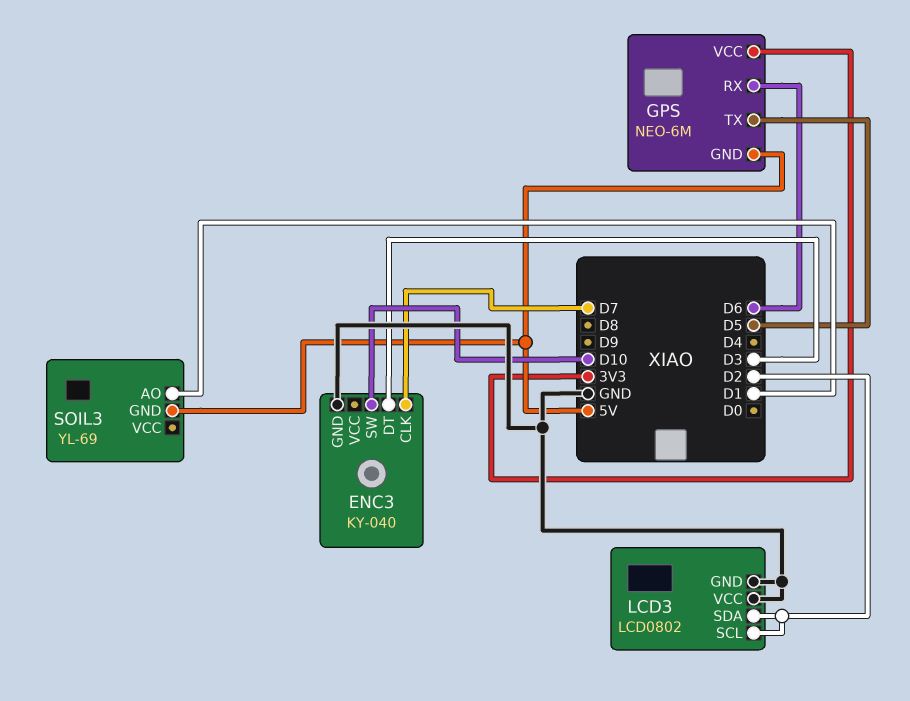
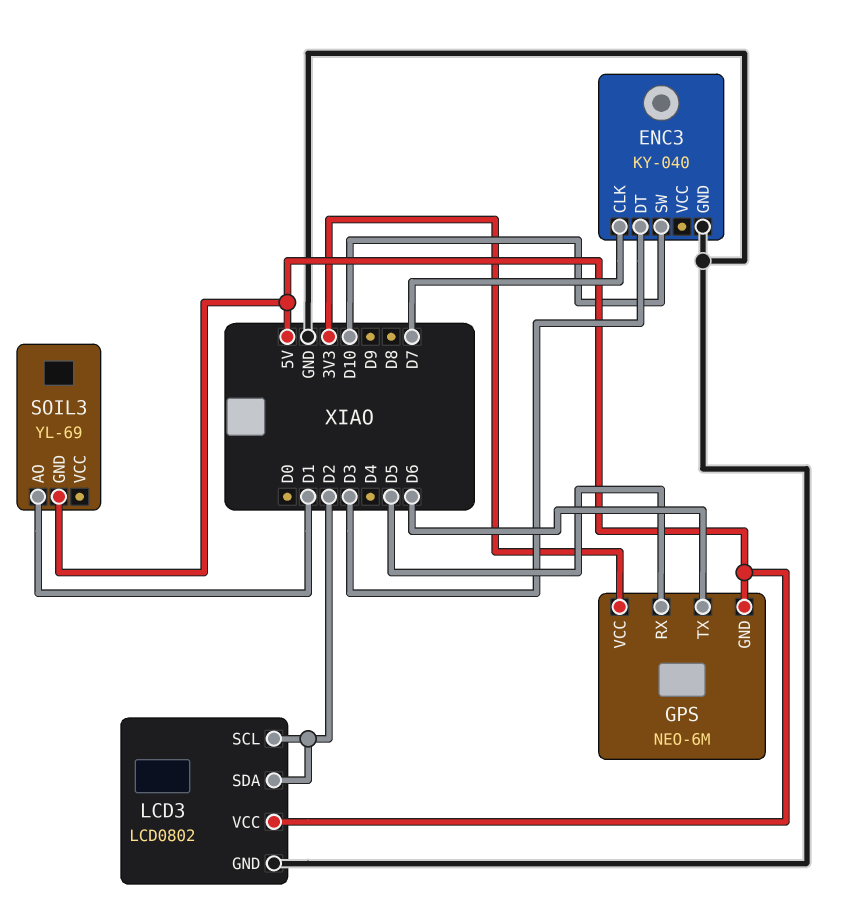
GPS pin RX: D6 -> D5
GPS pin TX: D5 -> D6
LCD3 pin VCC: GND -> 5V

